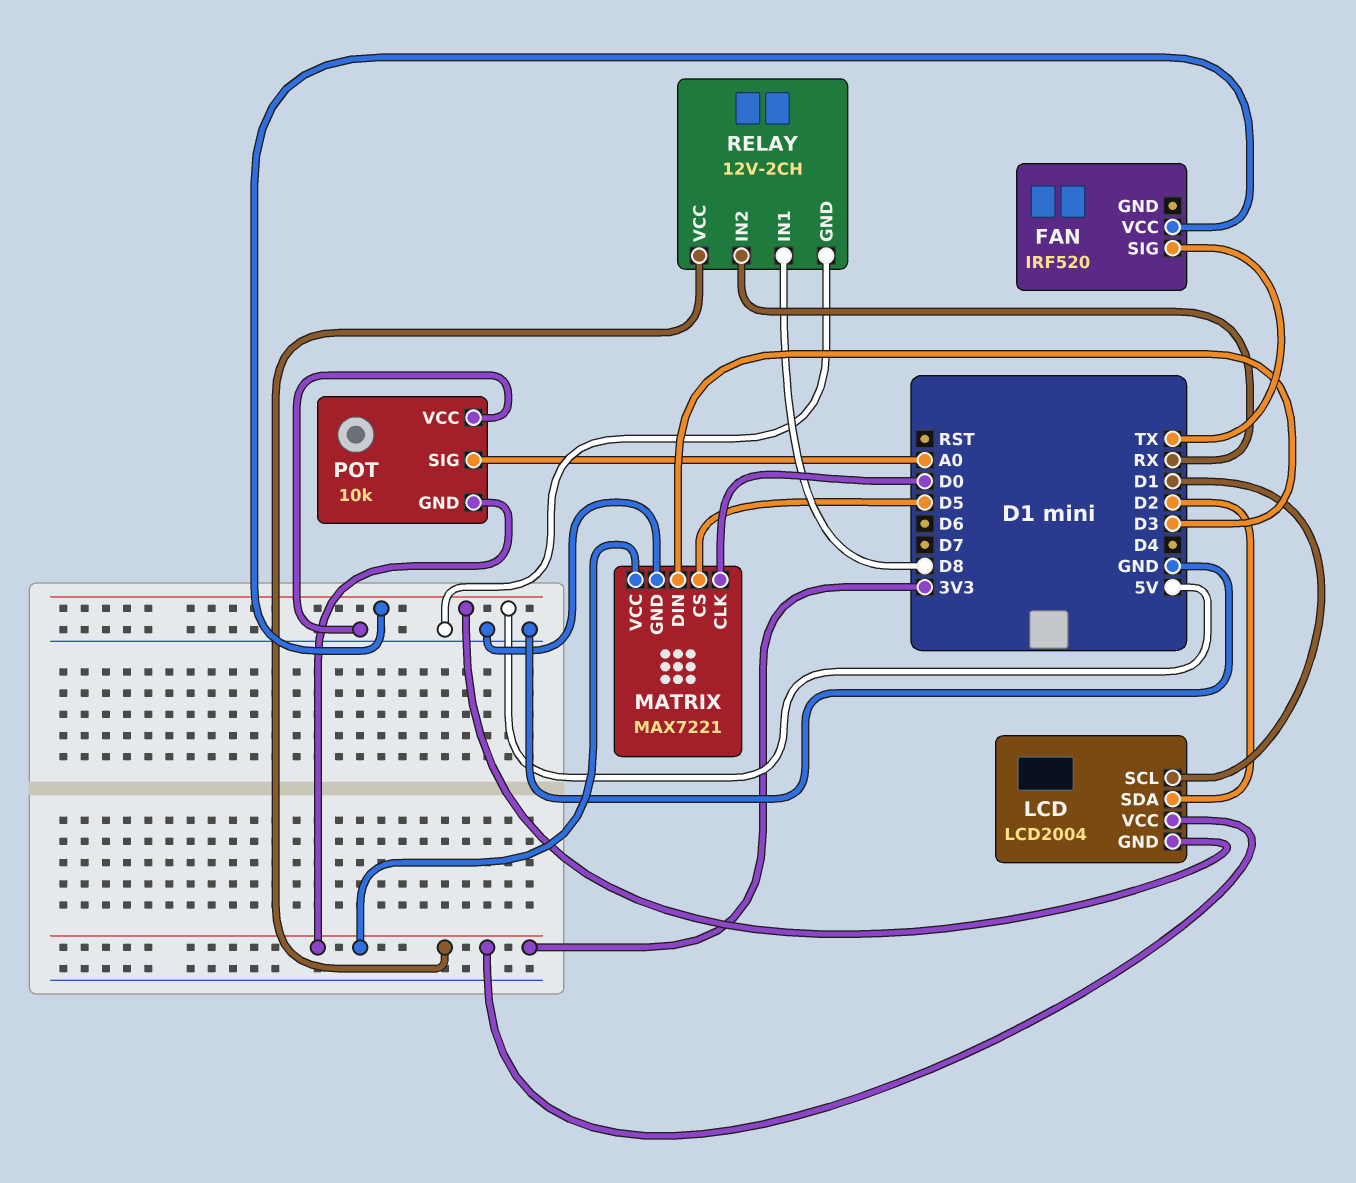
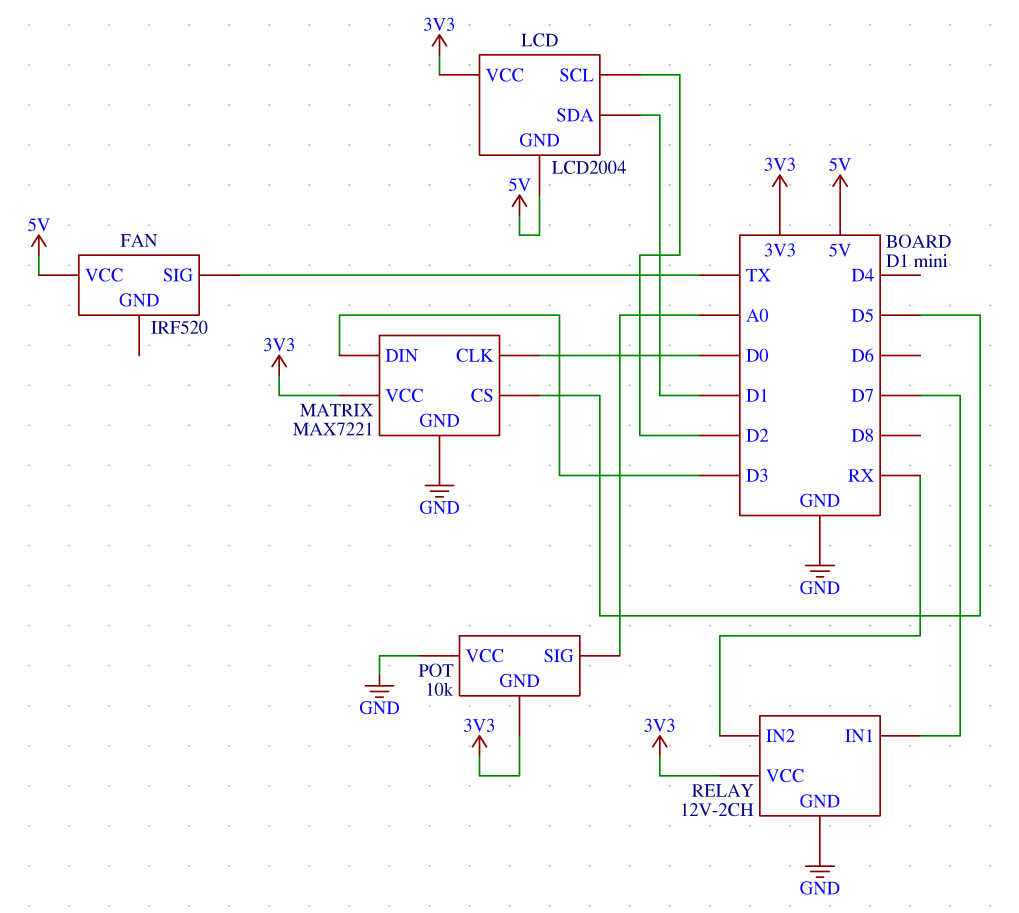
LCD pin SCL: D1 -> D2
LCD pin SDA: D2 -> D1
RELAY pin IN1: D8 -> D7

